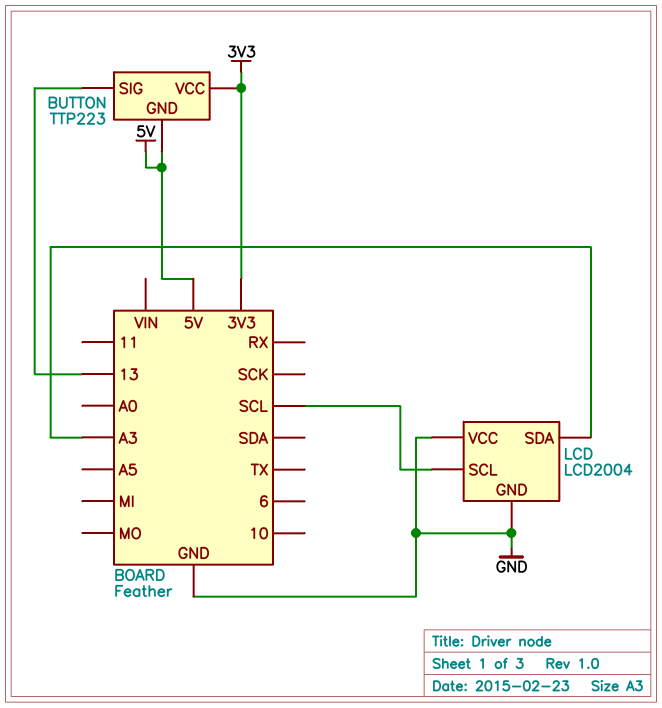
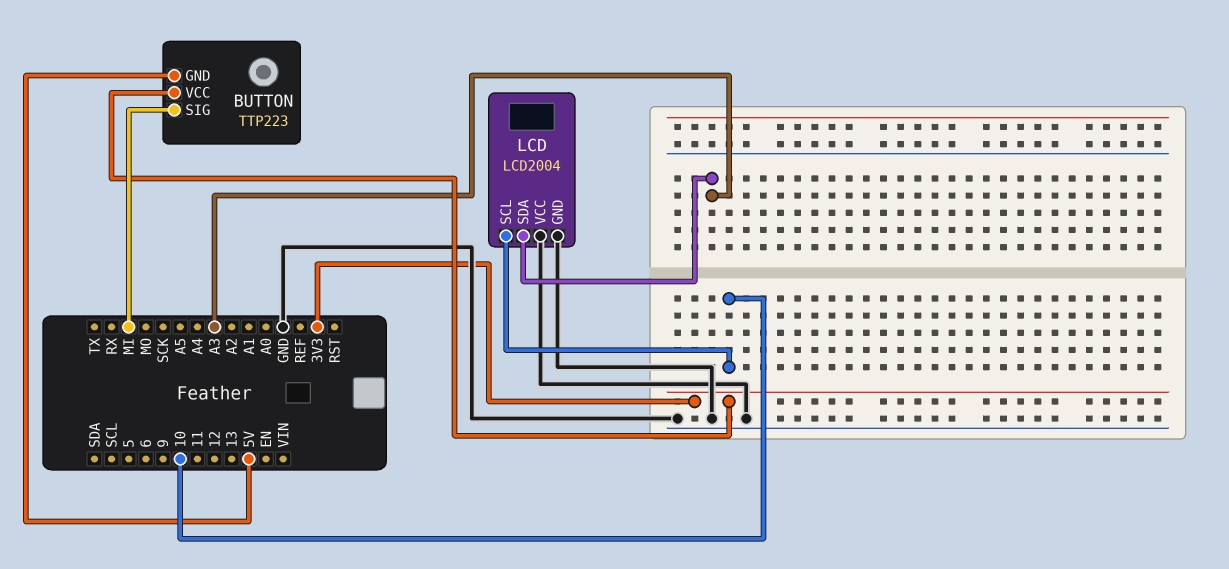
BUTTON pin SIG: 13 -> MI
LCD pin SCL: SCL -> 10

